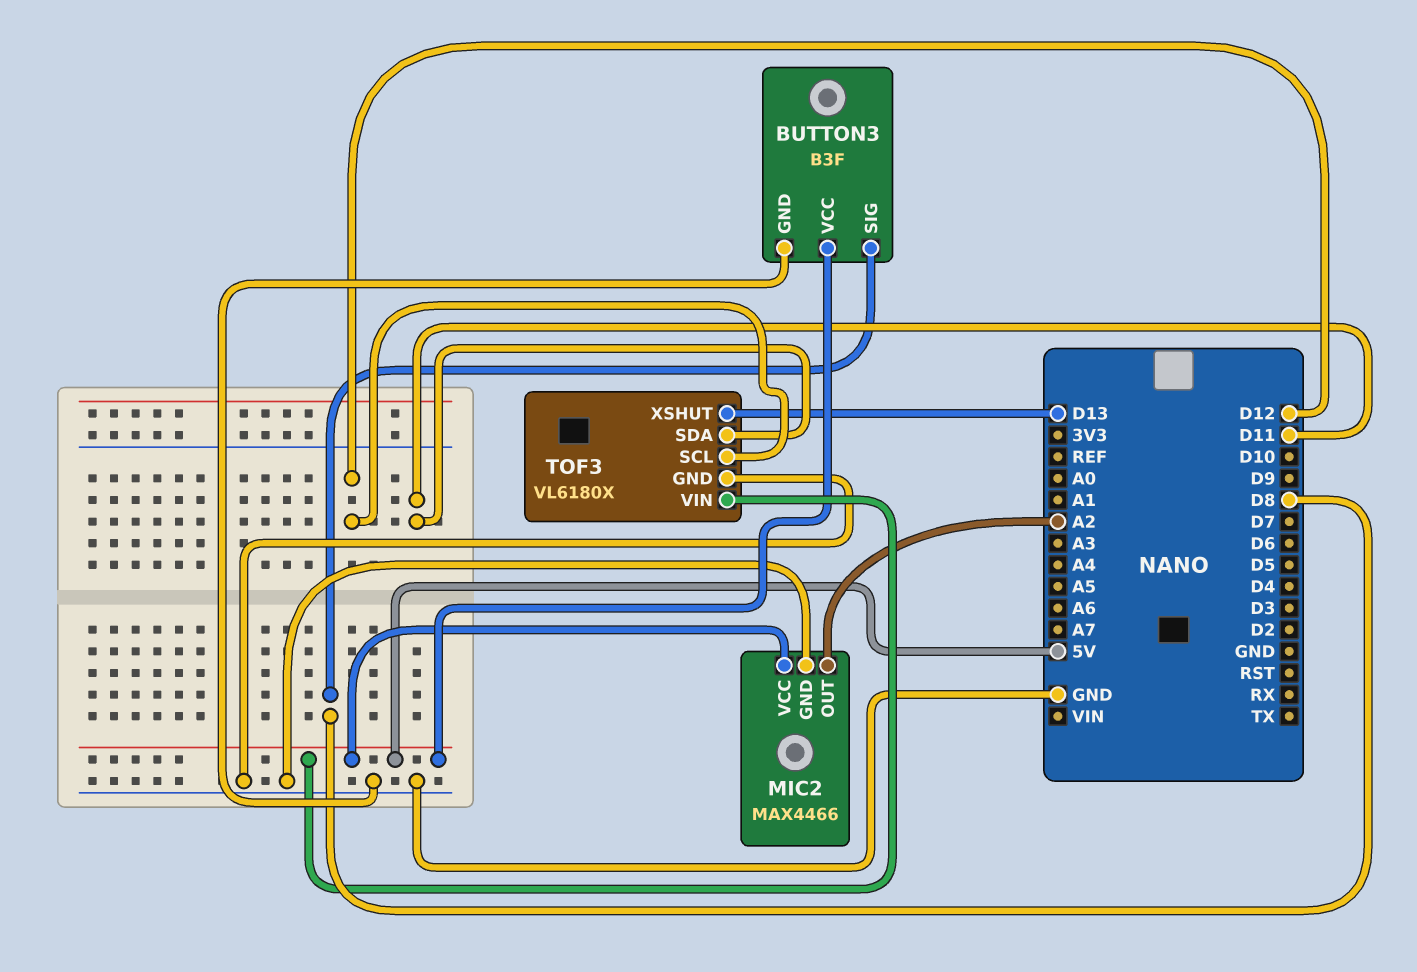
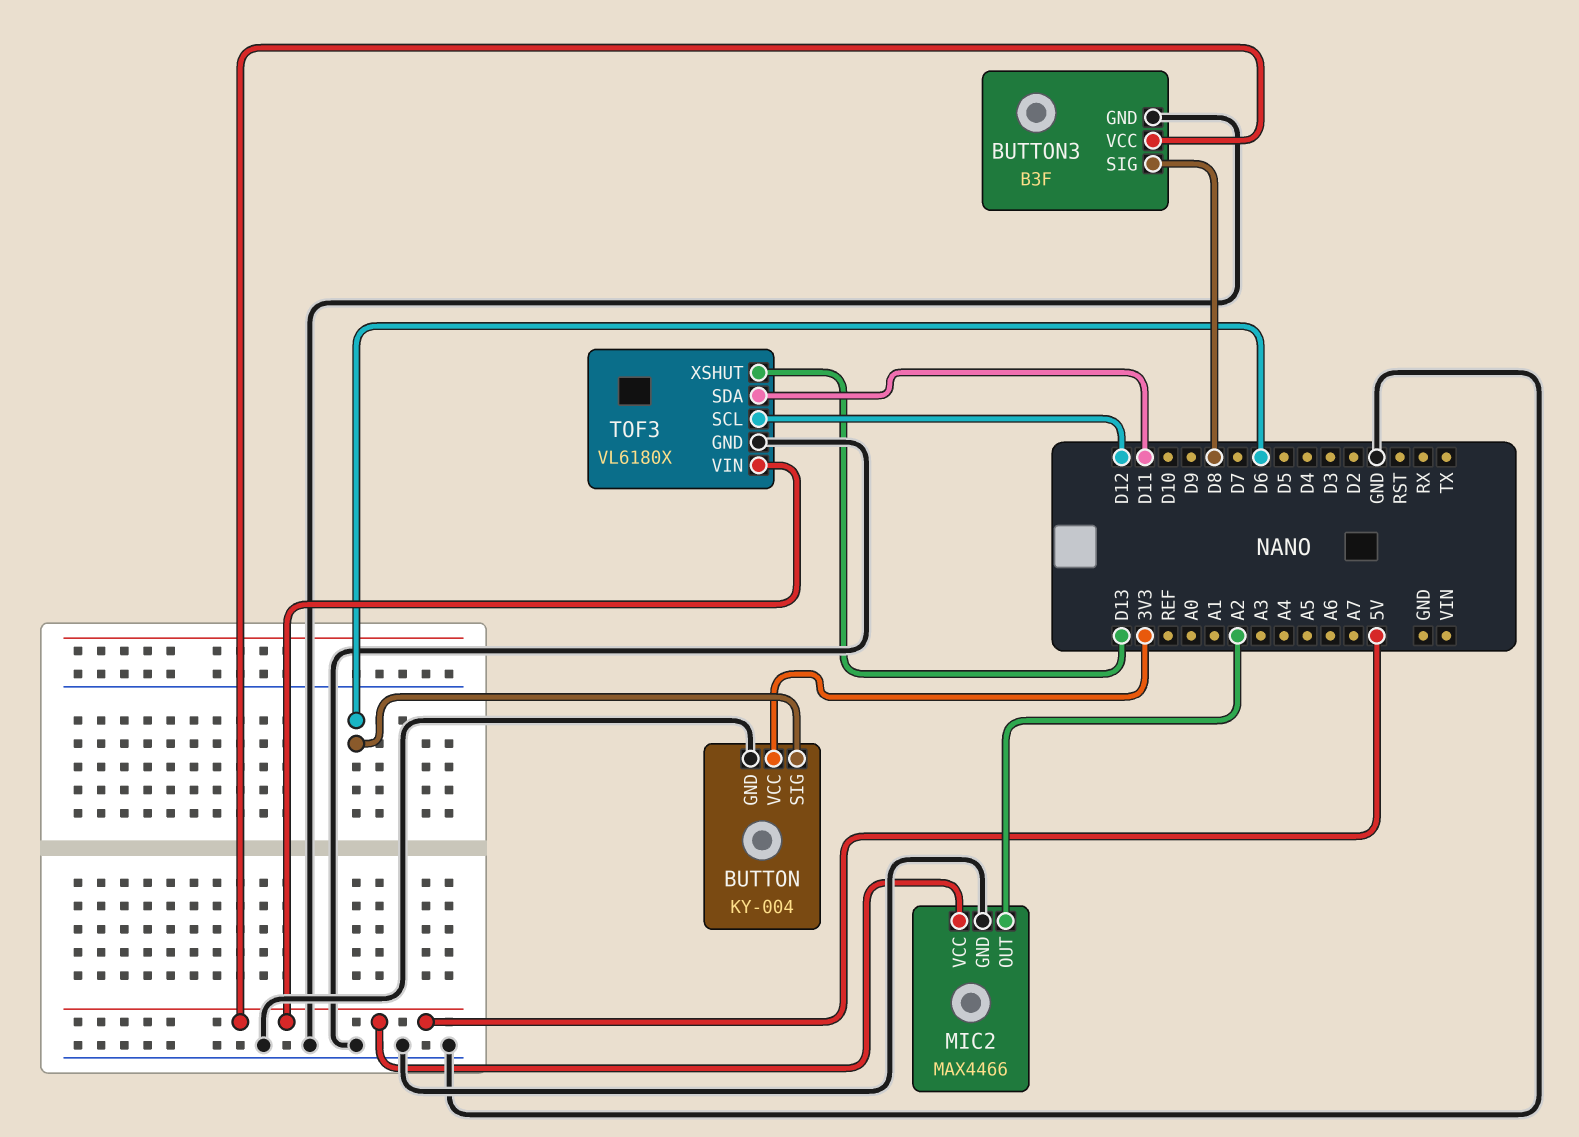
BUTTON: none -> KY-004
BUTTON pin GND: none -> GND
BUTTON pin SIG: none -> D6
BUTTON pin VCC: none -> 3V3

